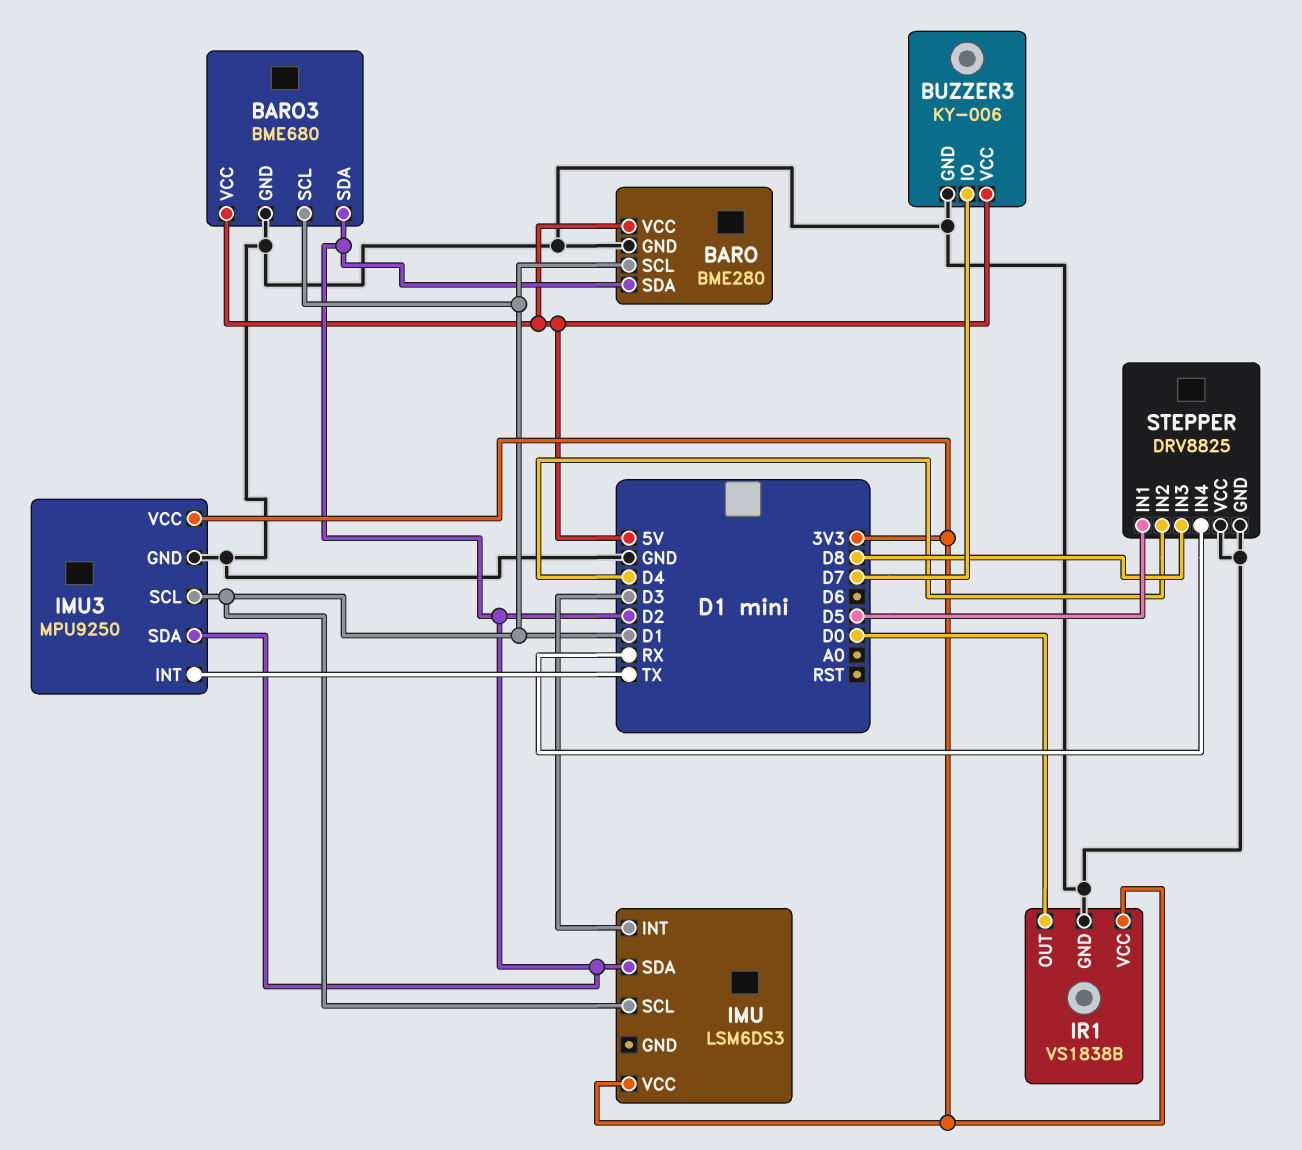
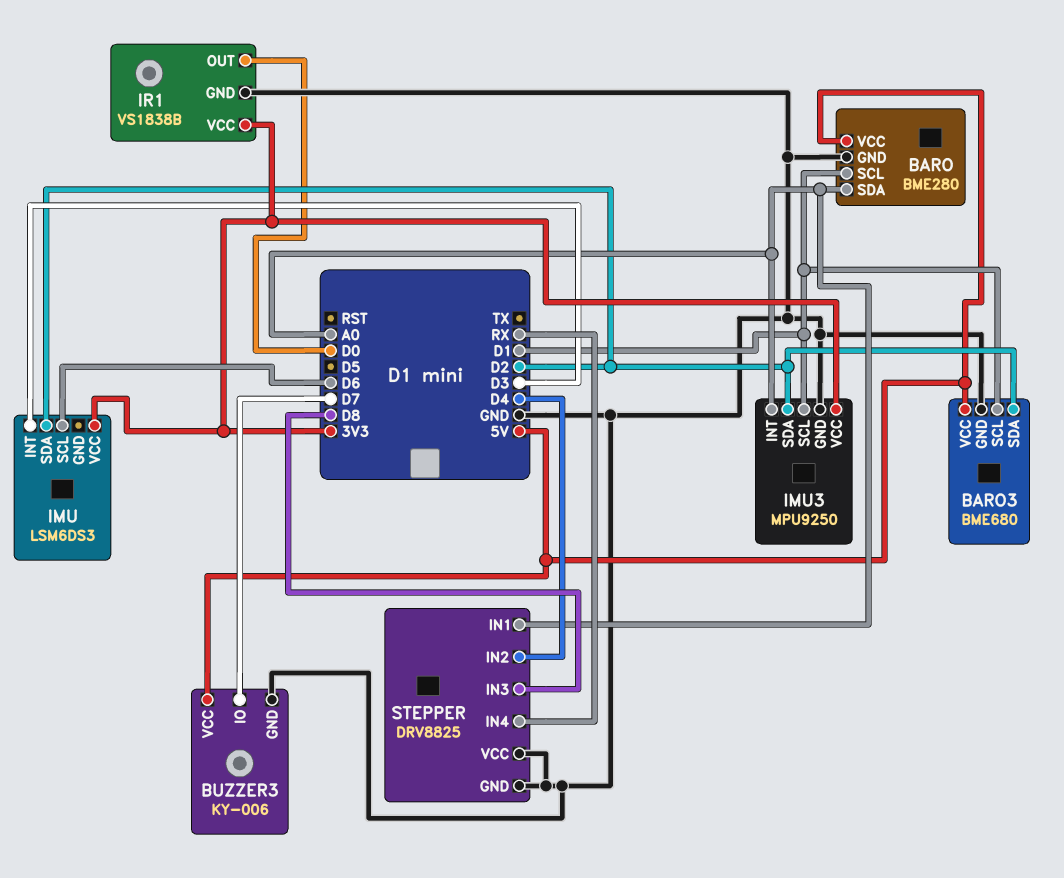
BARO pin SDA: D2 -> A0
IMU pin SCL: D1 -> D6
IMU3 pin INT: TX -> A0
STEPPER pin IN1: D5 -> A0

